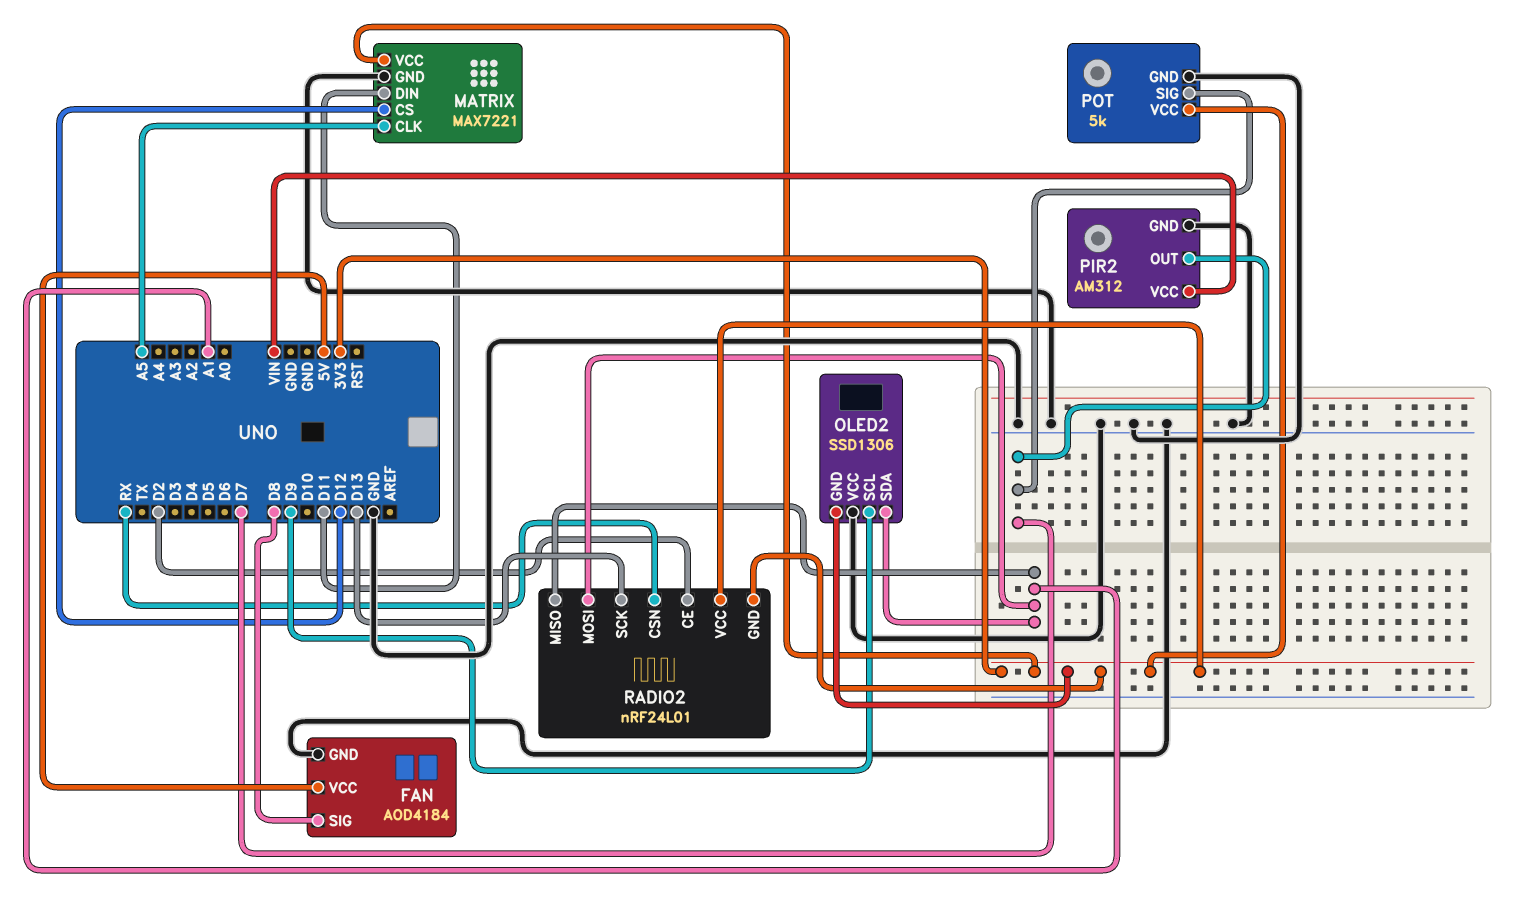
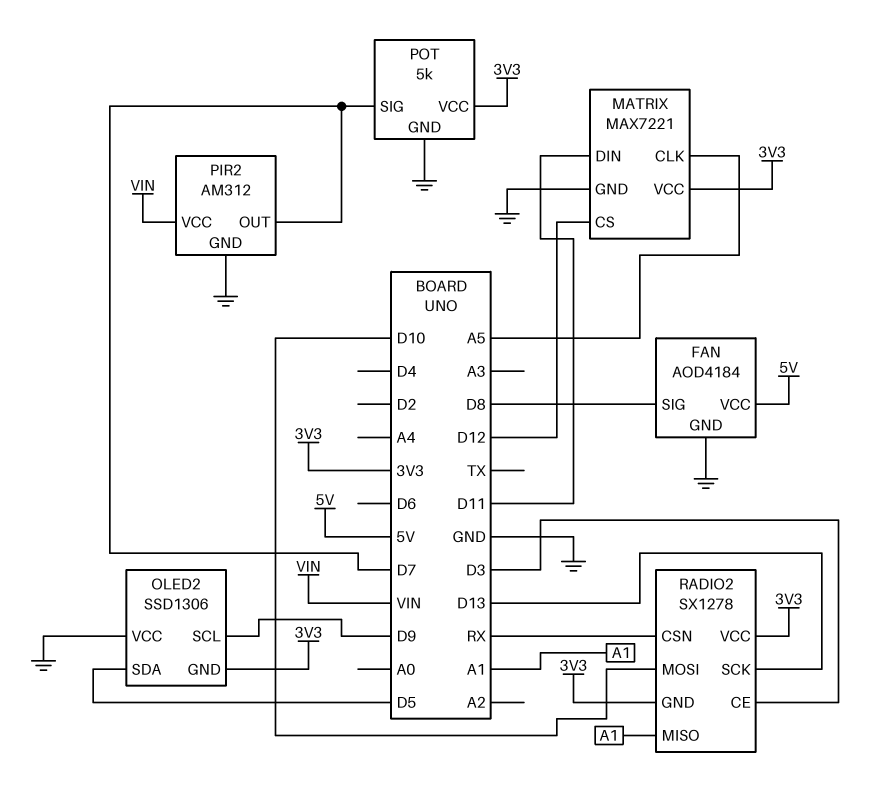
OLED2 pin SDA: A1 -> D5
RADIO2: nRF24L01 -> SX1278
RADIO2 pin CE: D2 -> D3
RADIO2 pin MOSI: A1 -> D10

